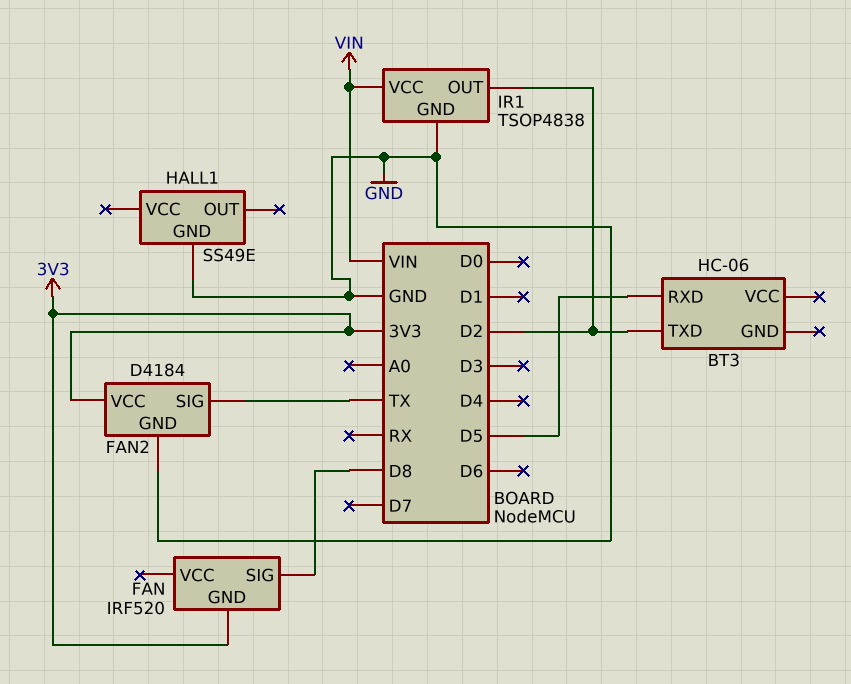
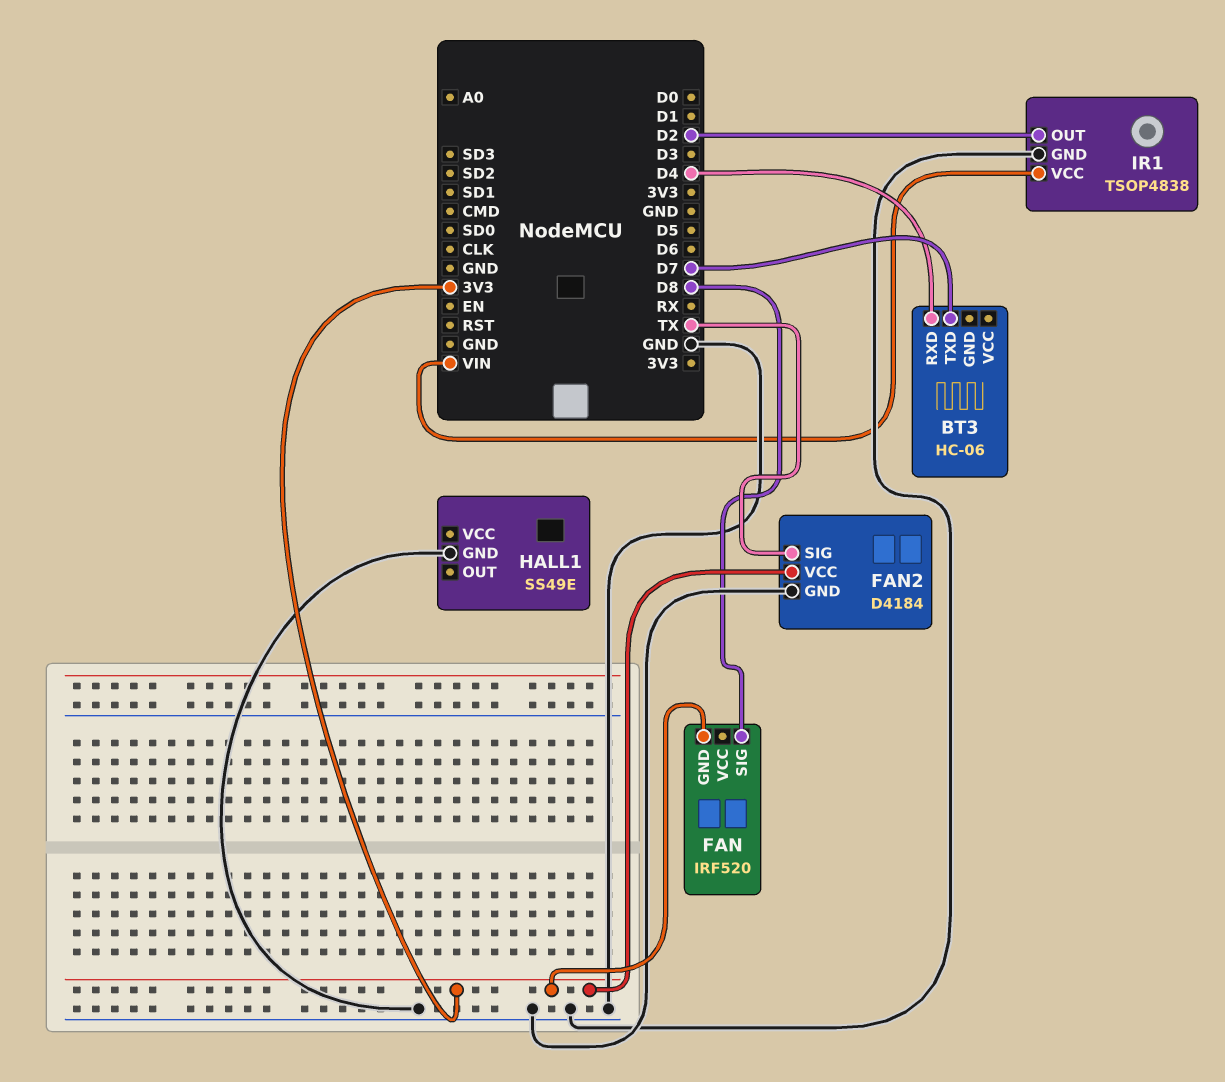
BT3 pin RXD: D5 -> D4
BT3 pin TXD: D2 -> D7

